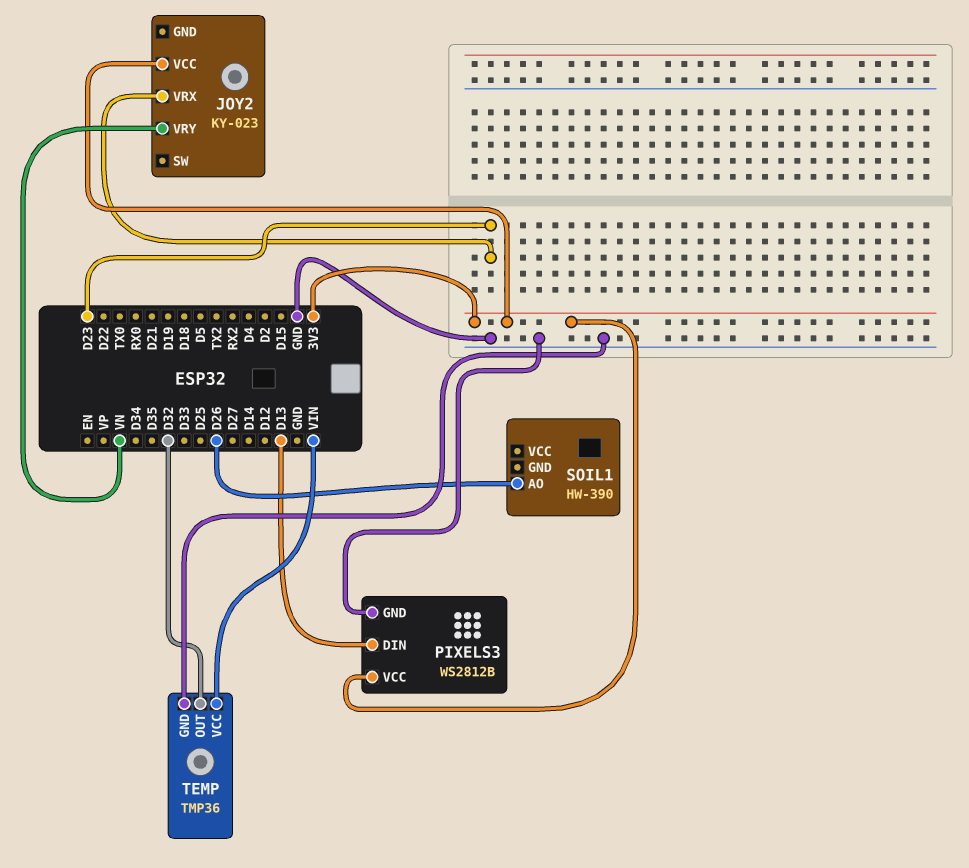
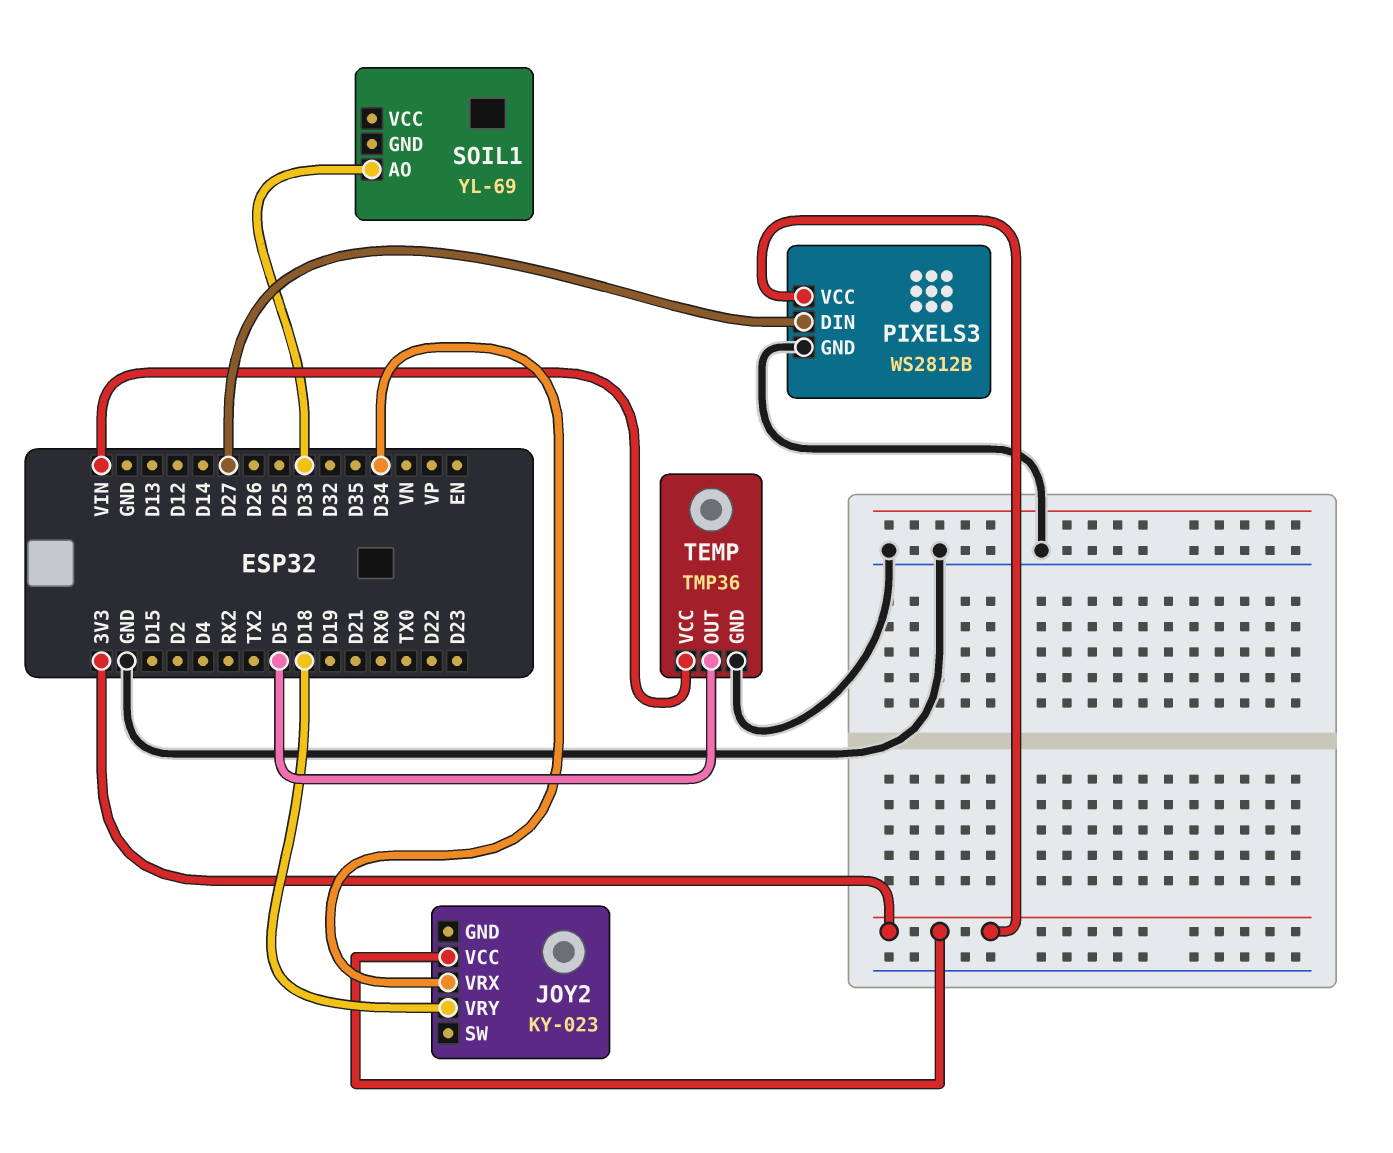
JOY2 pin VRX: D23 -> D34
JOY2 pin VRY: VN -> D18
PIXELS3 pin DIN: D13 -> D27
SOIL1: HW-390 -> YL-69
SOIL1 pin AO: D26 -> D33
TEMP pin OUT: D32 -> D5

